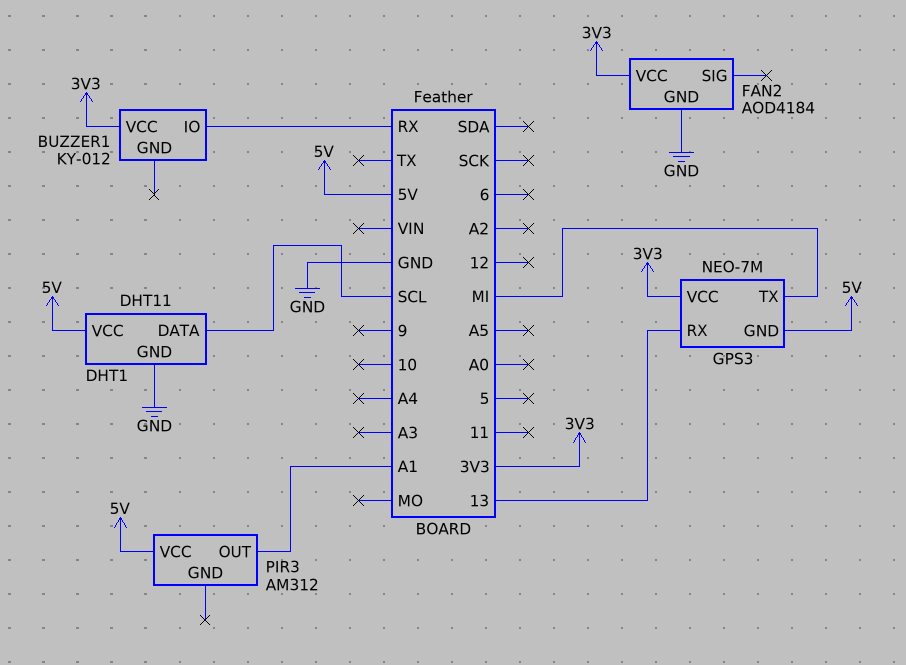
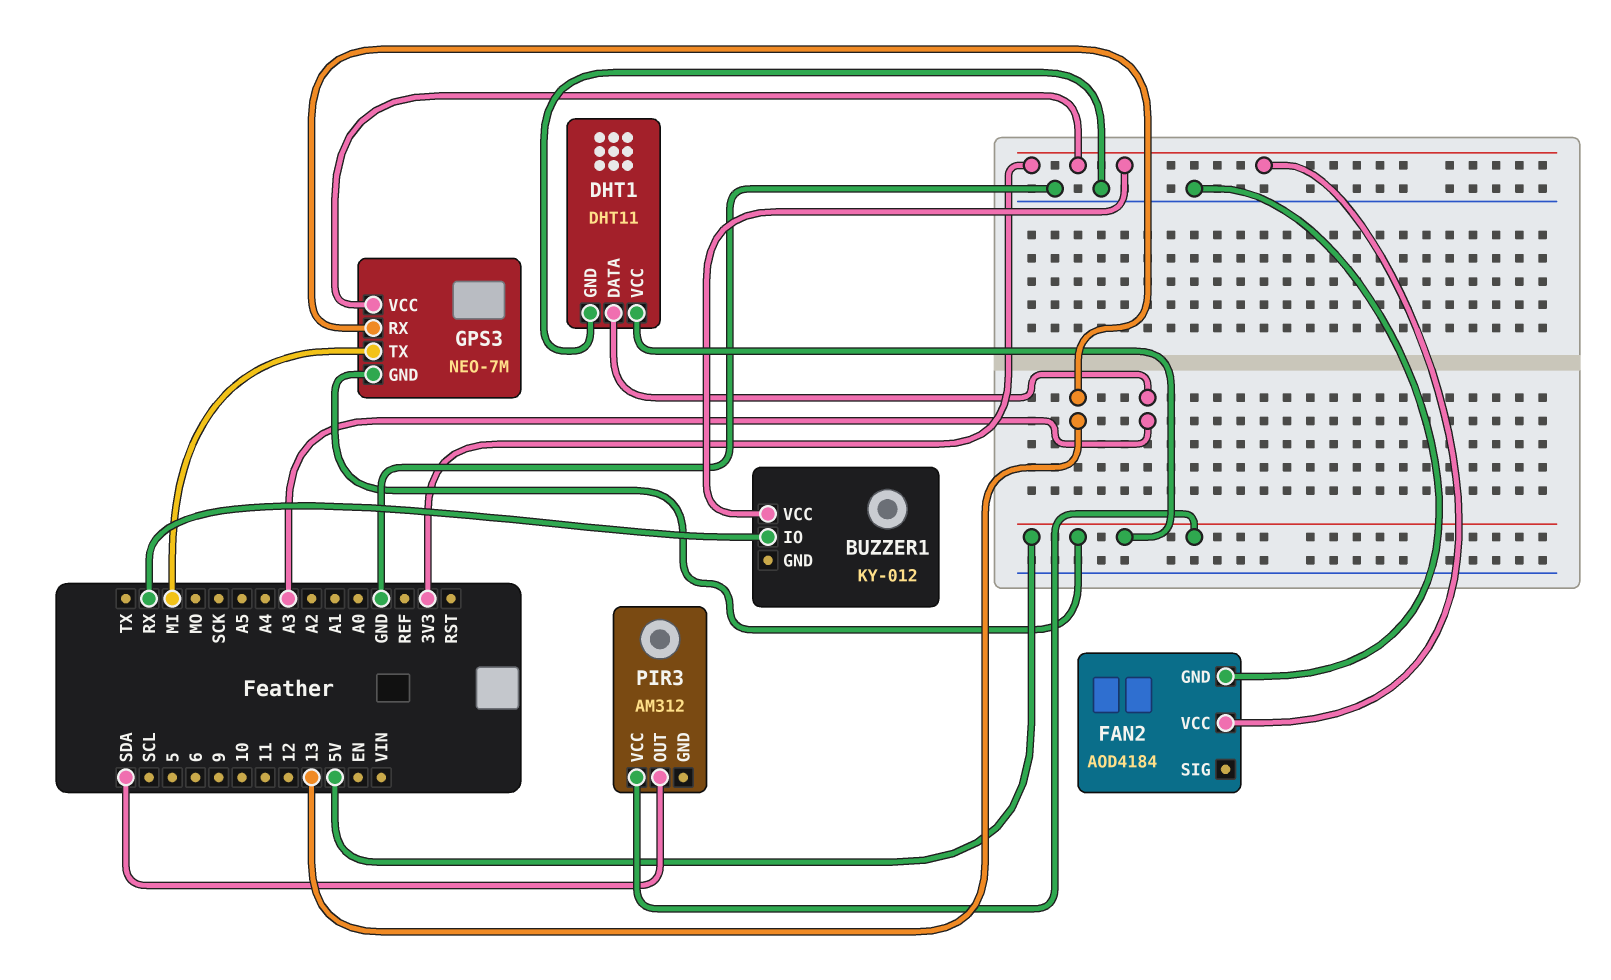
DHT1 pin DATA: SCL -> A3
PIR3 pin OUT: A1 -> SDA

